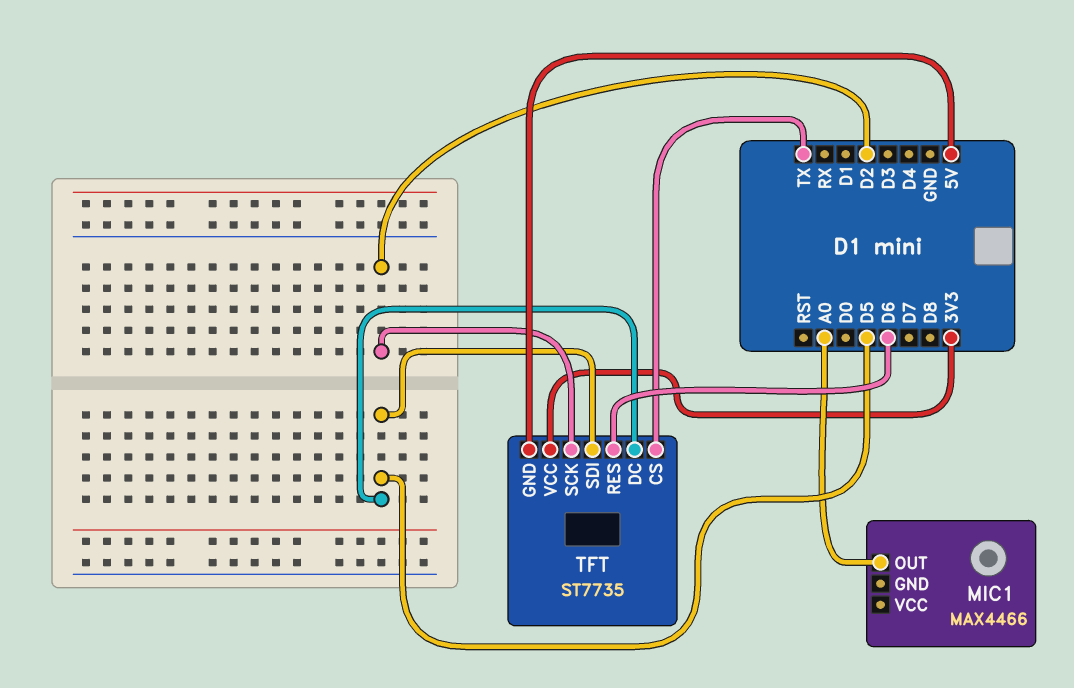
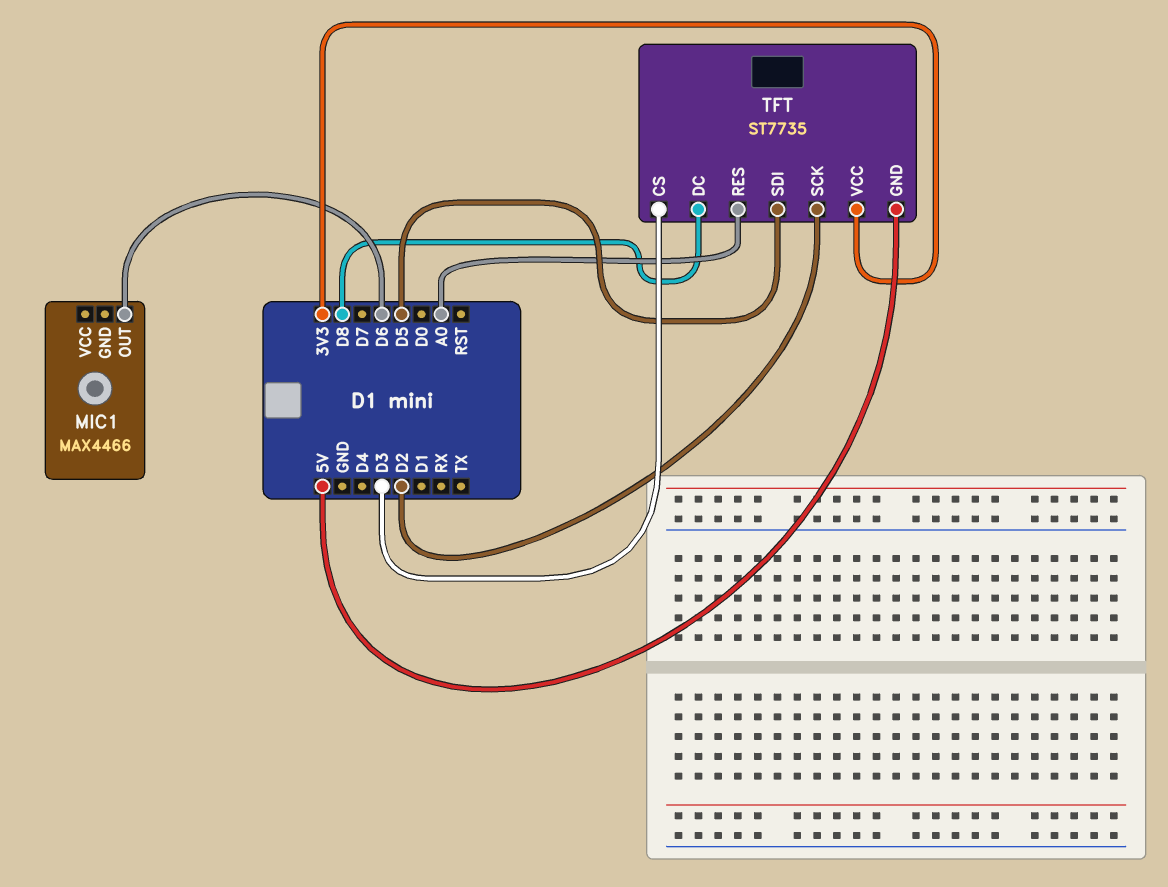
MIC1 pin OUT: A0 -> D6
TFT pin CS: TX -> D3
TFT pin DC: D5 -> D8
TFT pin RES: D6 -> A0

